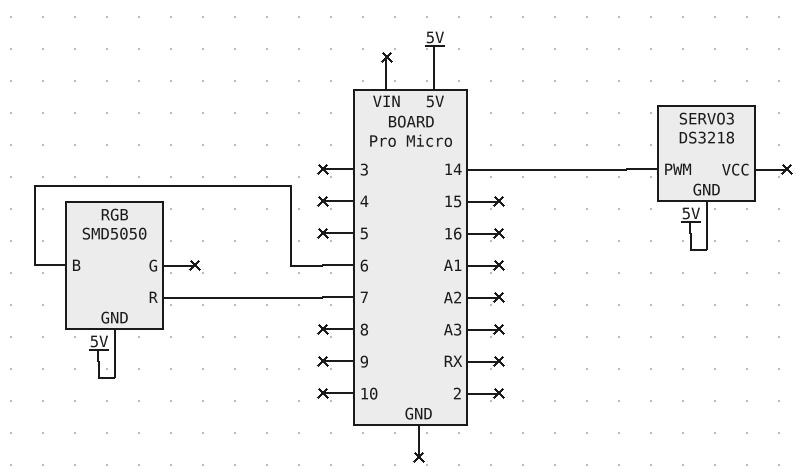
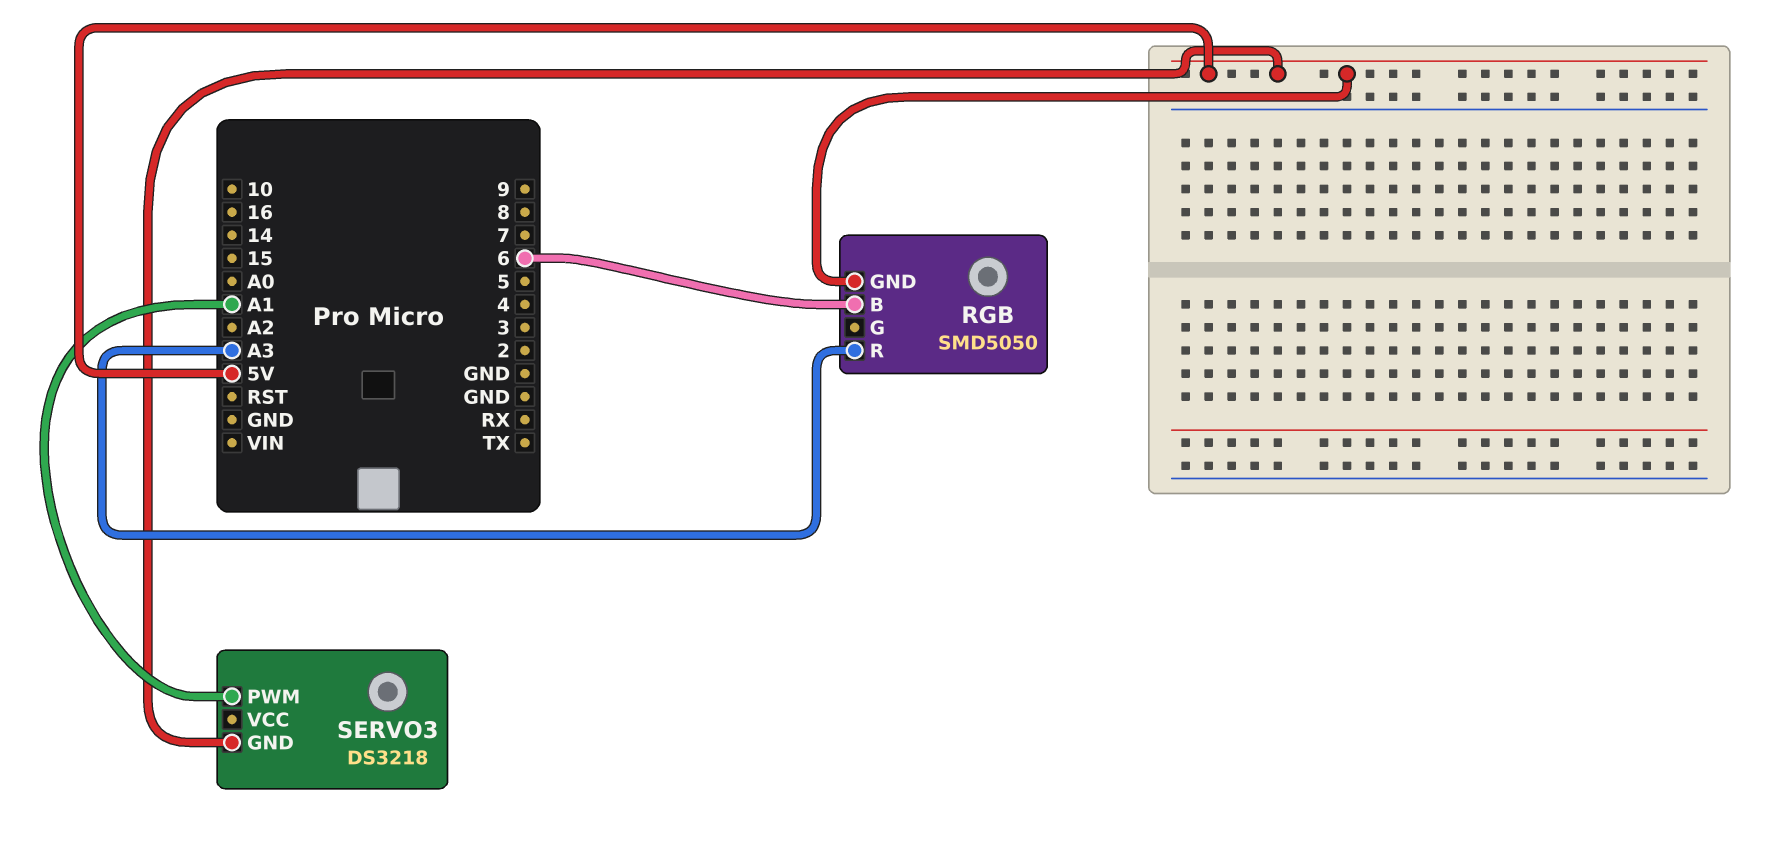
RGB pin R: 7 -> A3
SERVO3 pin PWM: 14 -> A1

